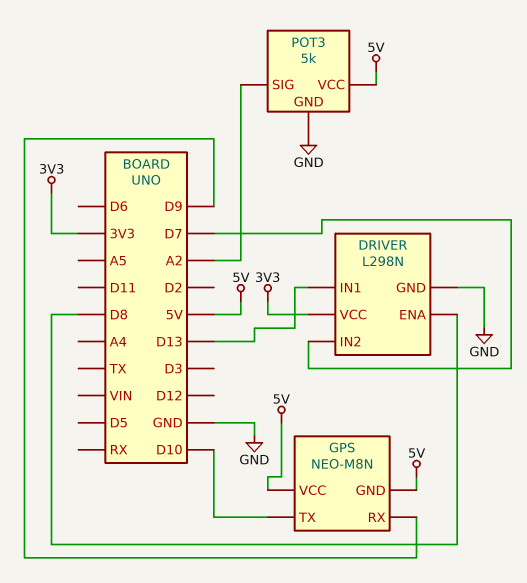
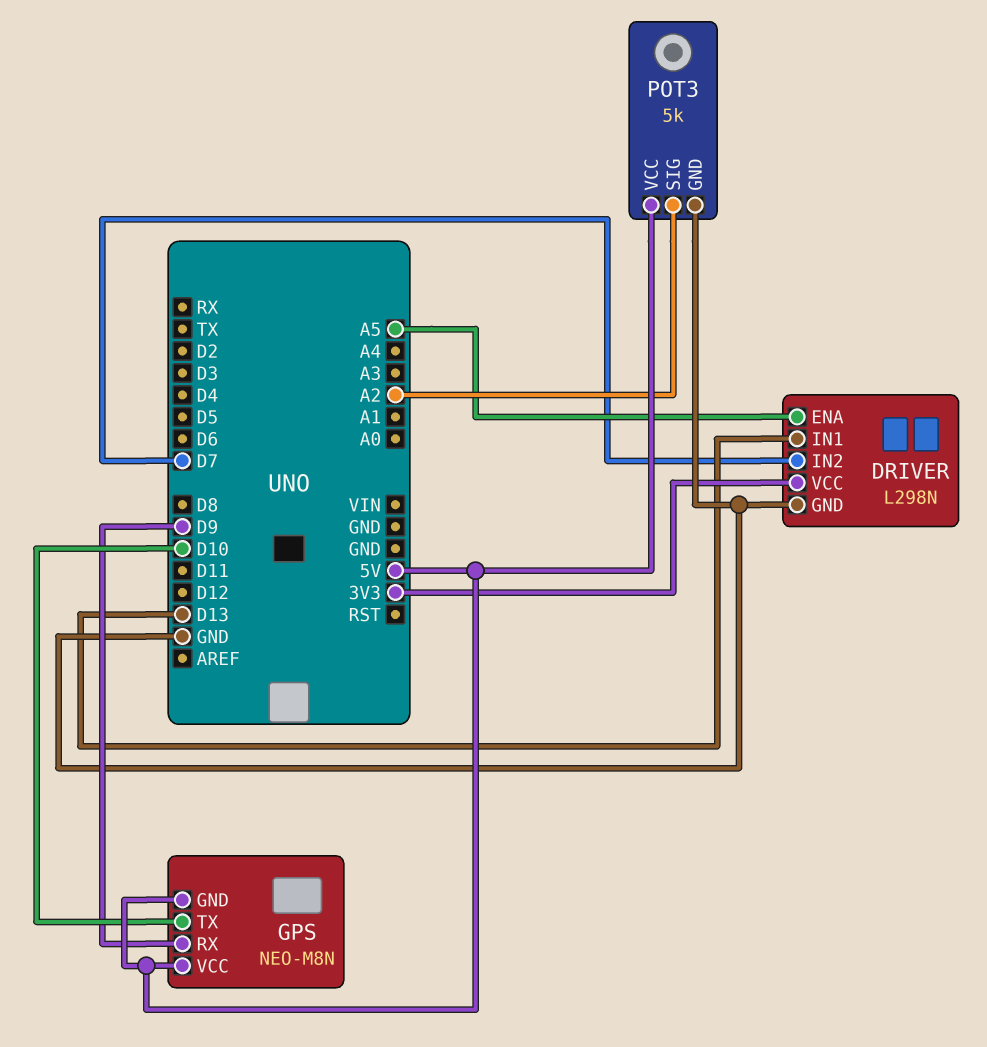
DRIVER pin ENA: D8 -> A5

